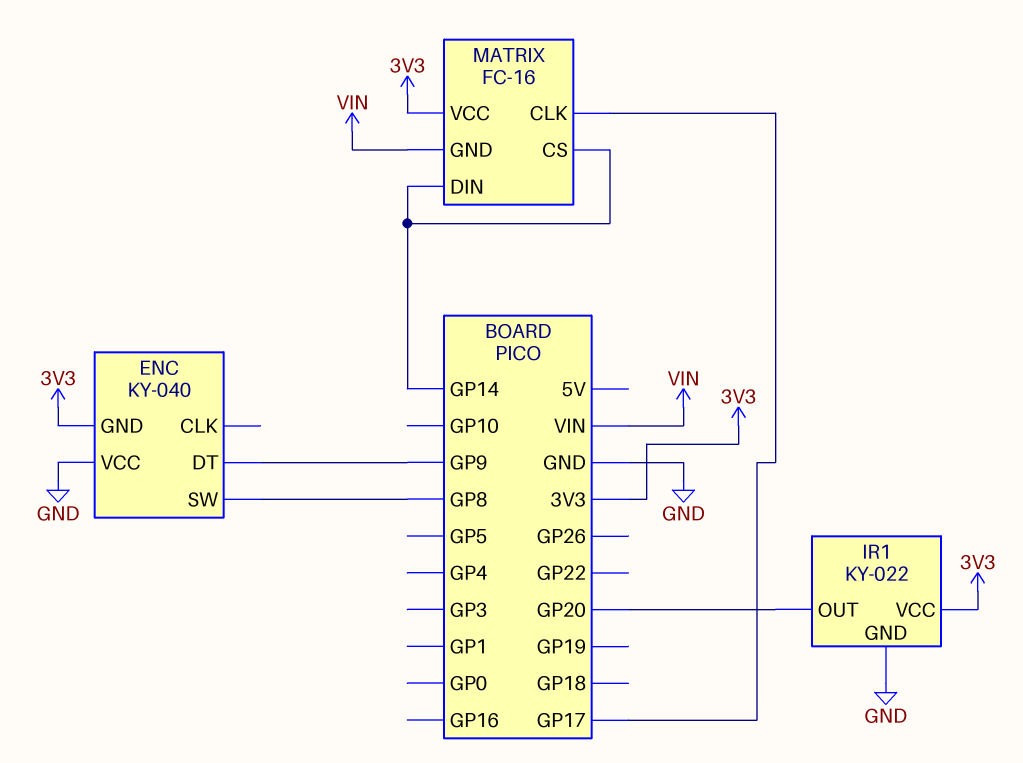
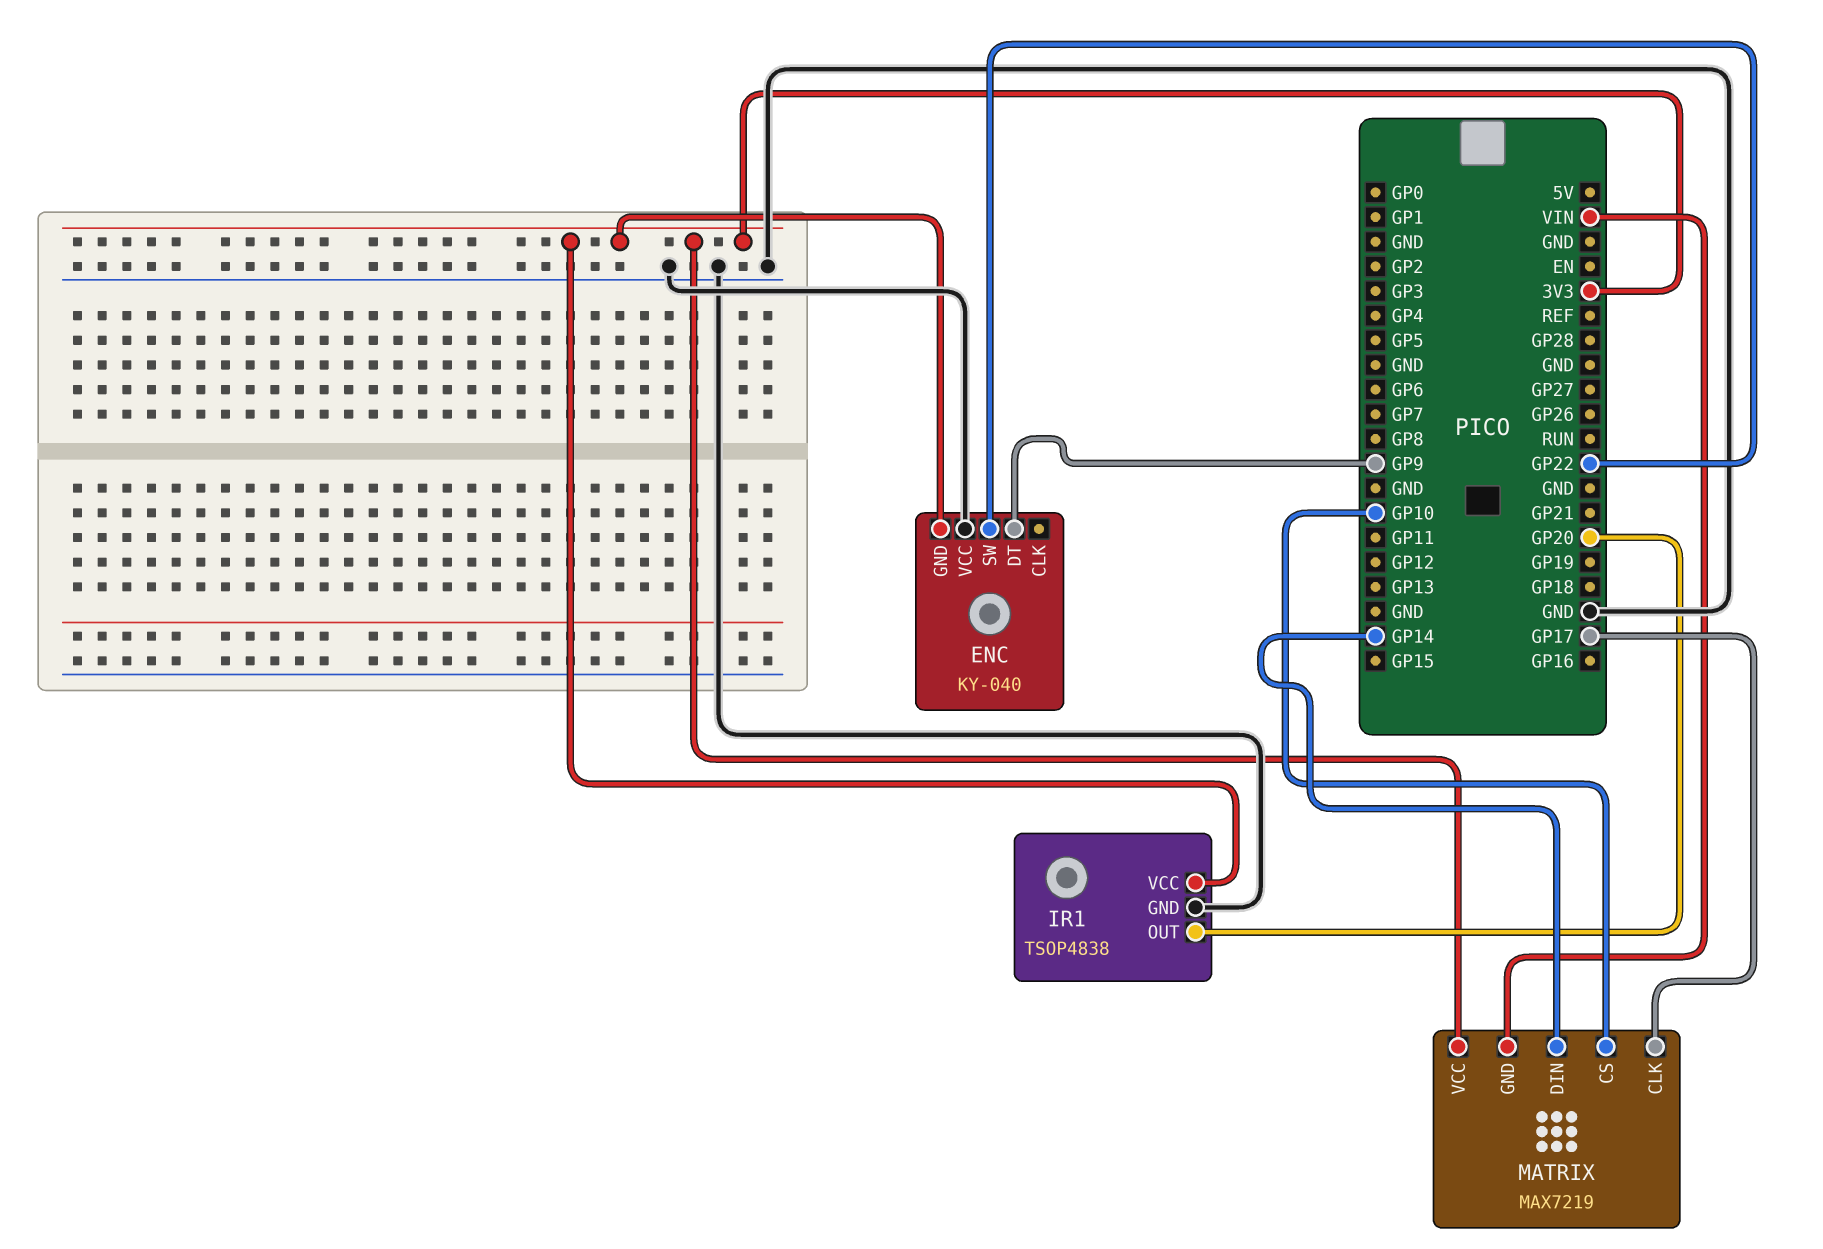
ENC pin SW: GP8 -> GP22
IR1: KY-022 -> TSOP4838
MATRIX: FC-16 -> MAX7219
MATRIX pin CS: GP14 -> GP10

